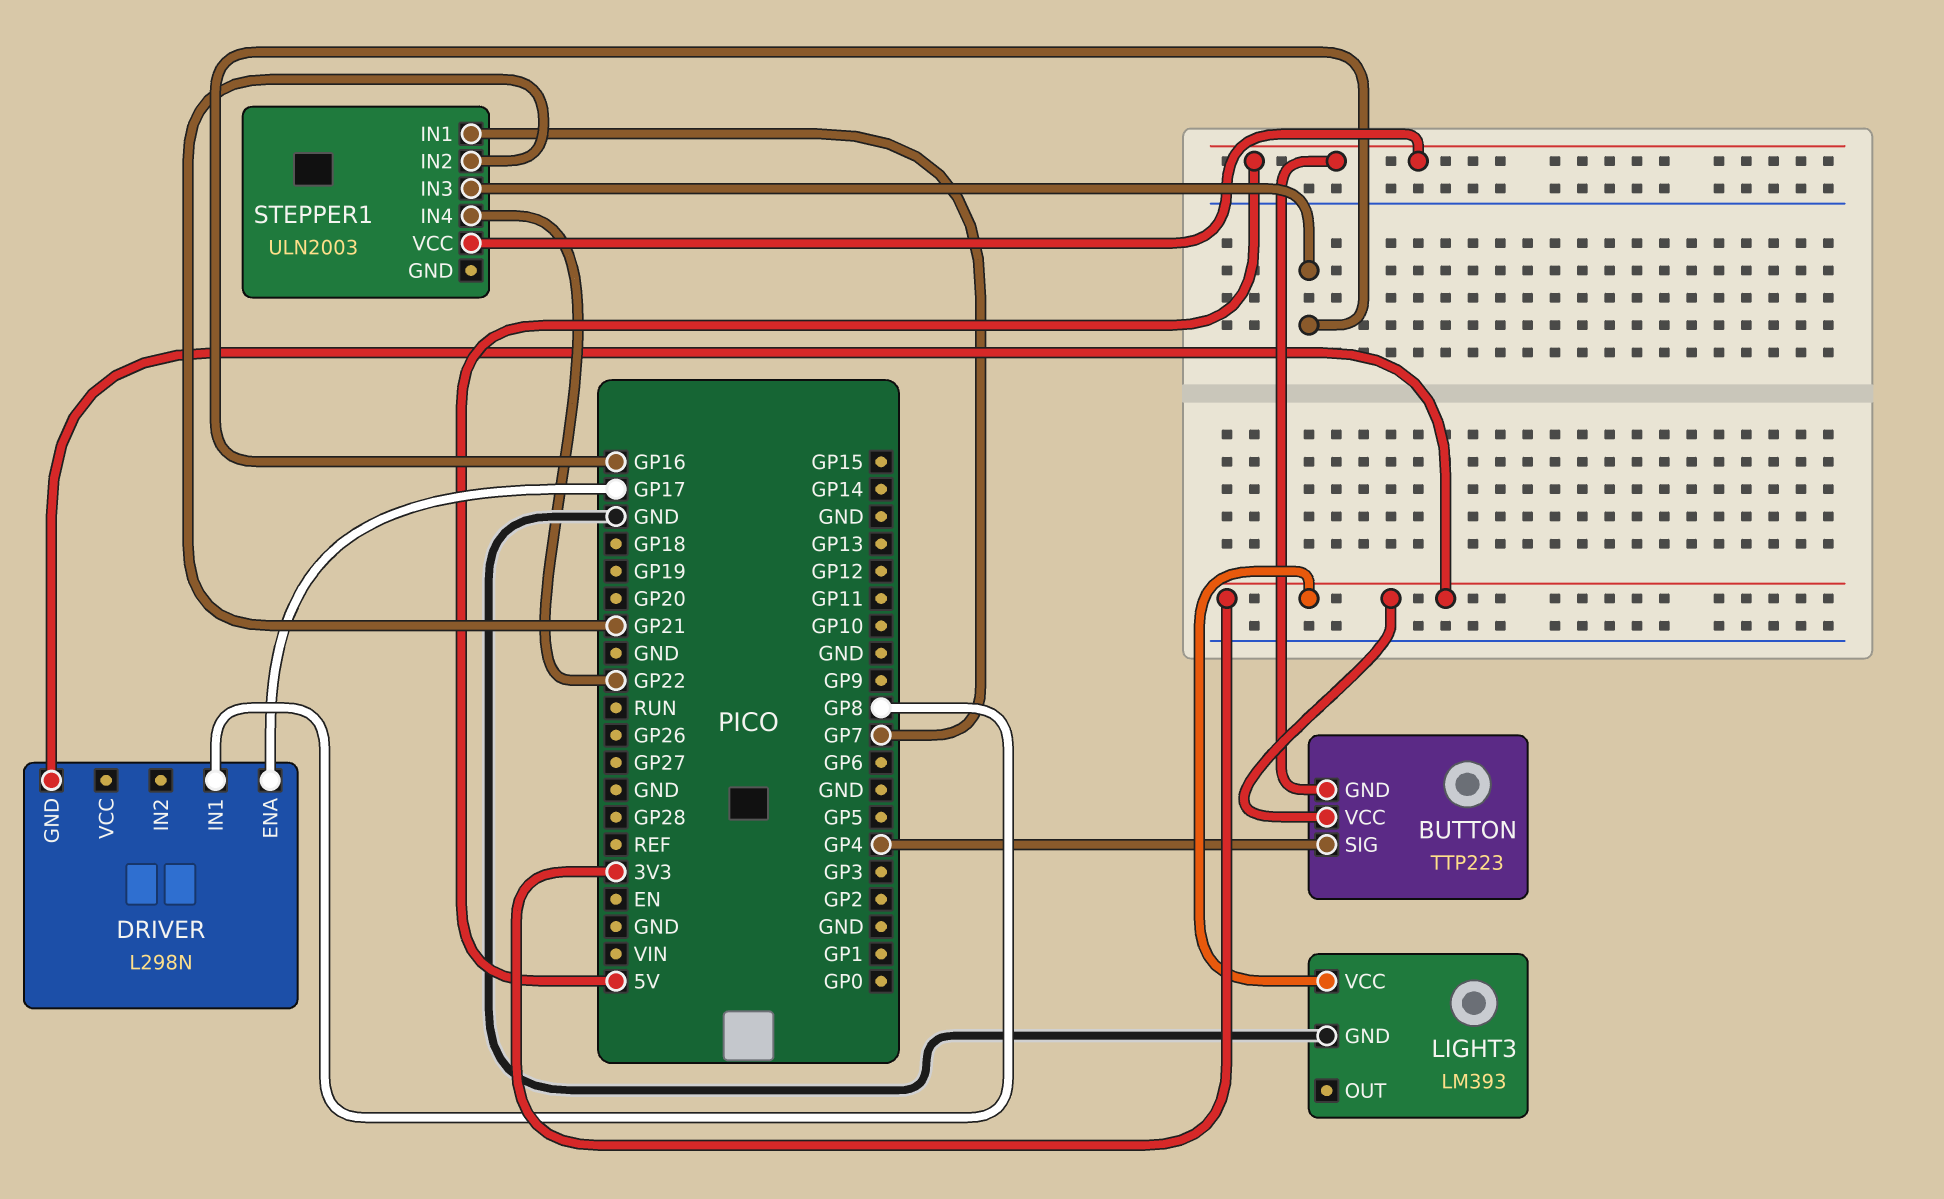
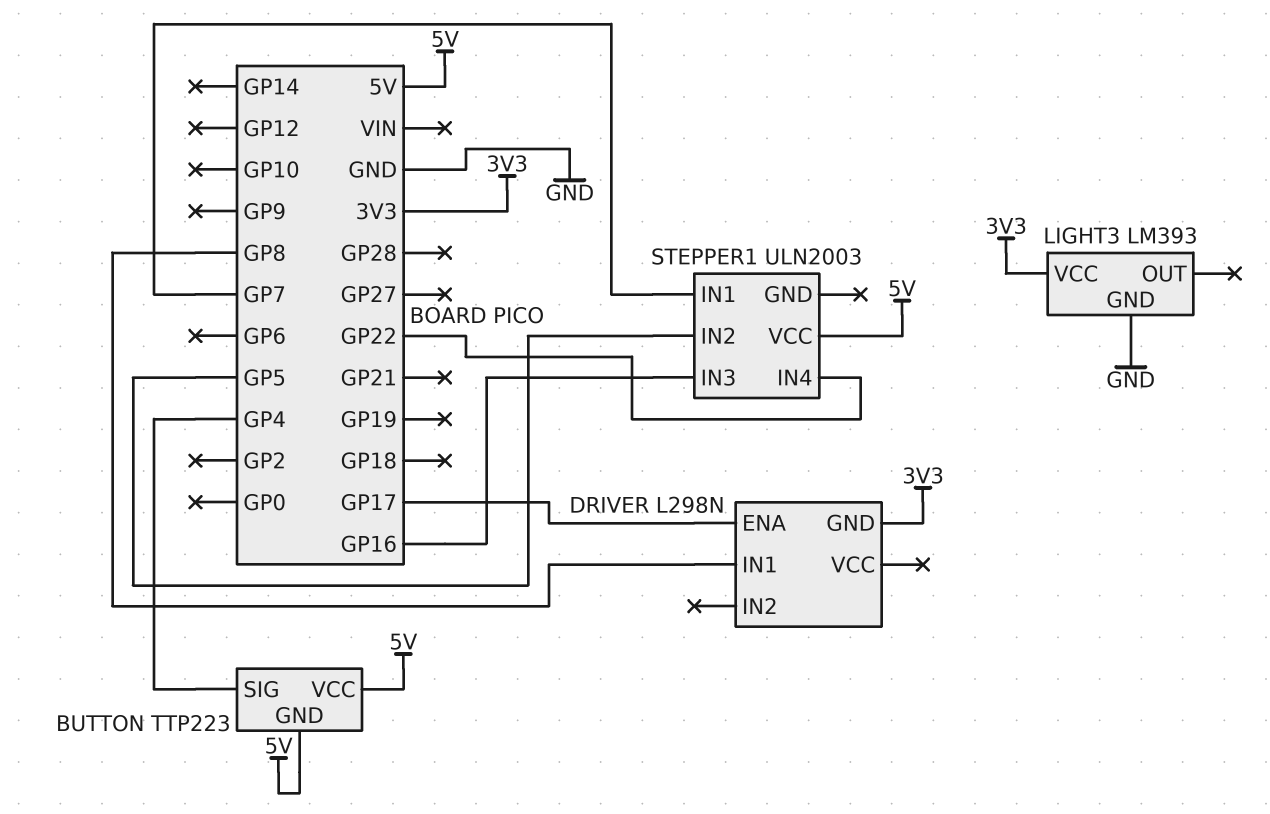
BUTTON pin VCC: 3V3 -> 5V
STEPPER1 pin IN2: GP21 -> GP5

